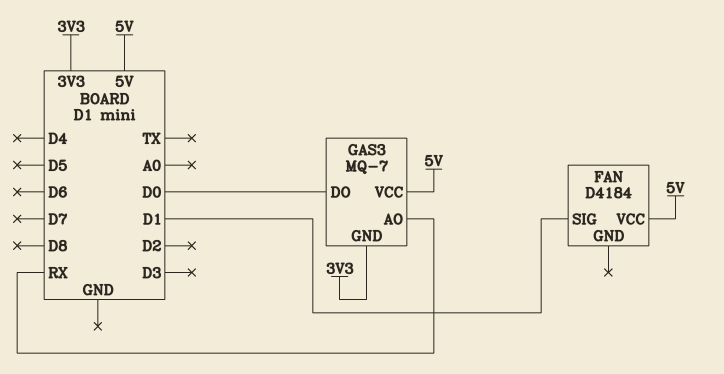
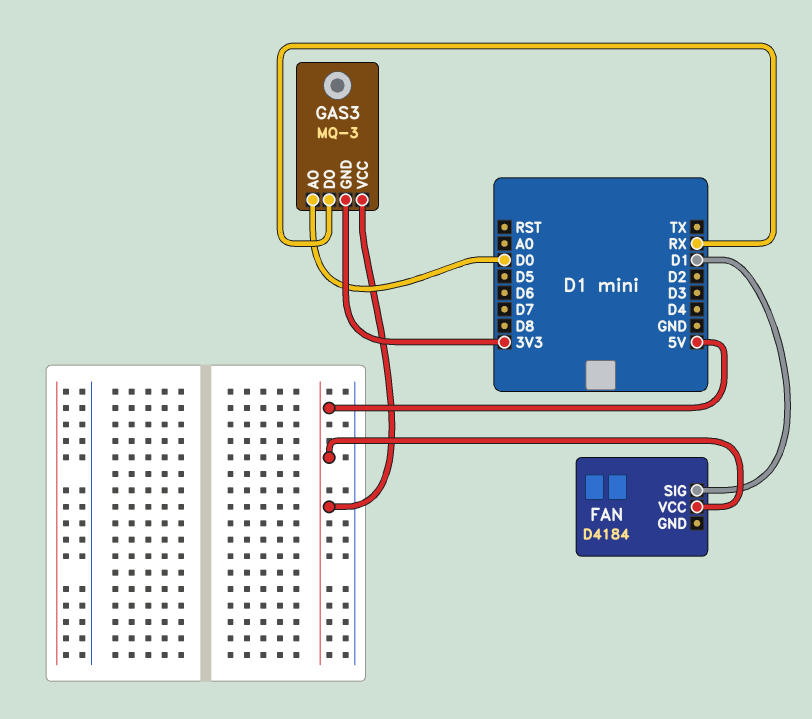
GAS3: MQ-7 -> MQ-3
GAS3 pin AO: RX -> D0
GAS3 pin DO: D0 -> RX

